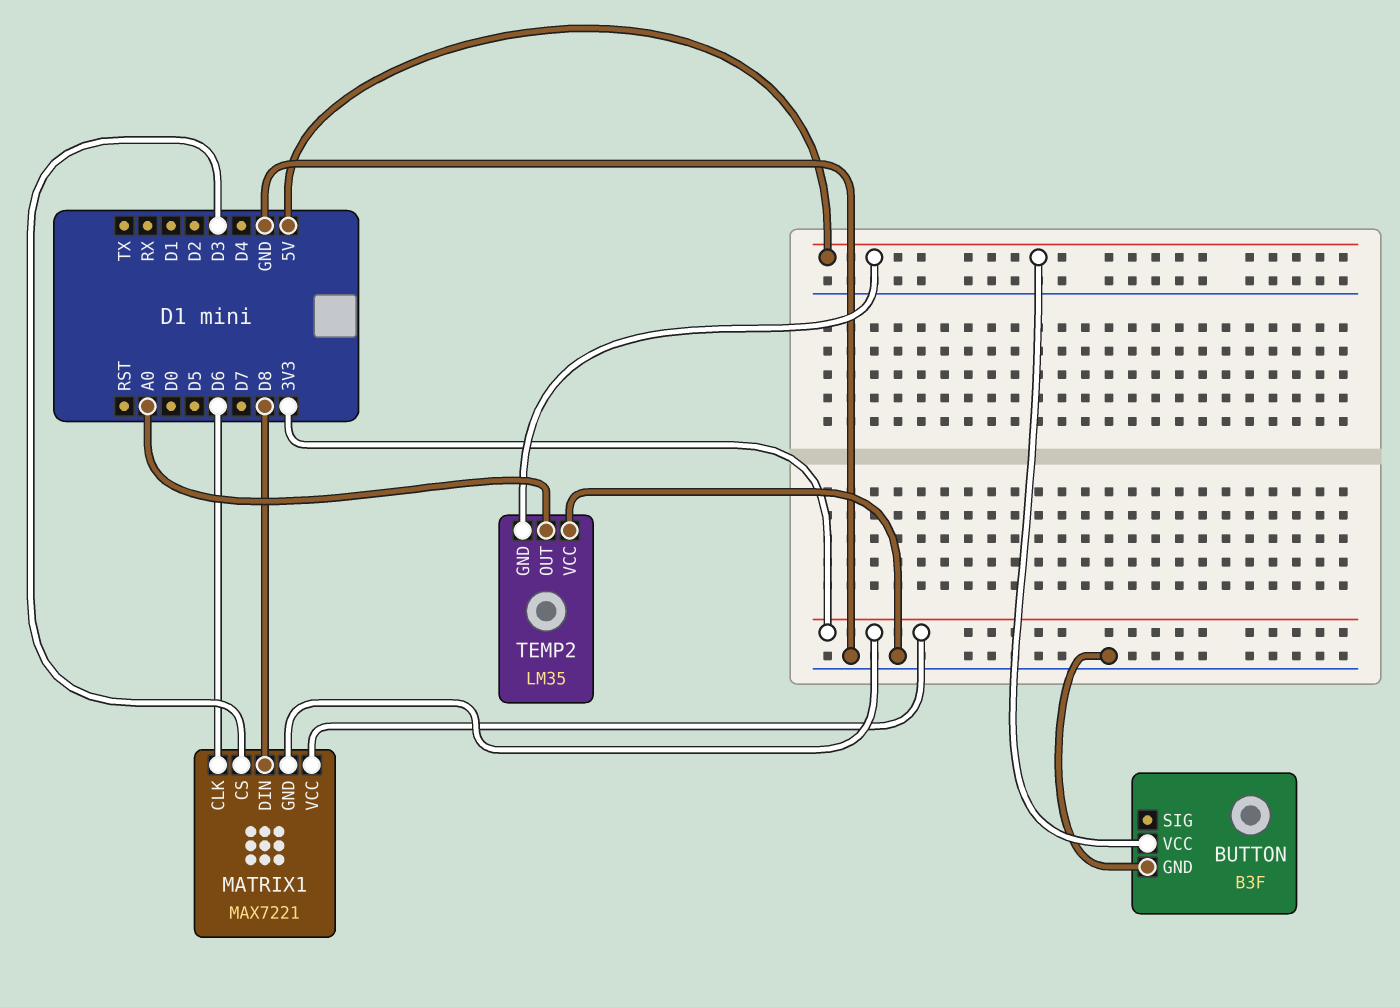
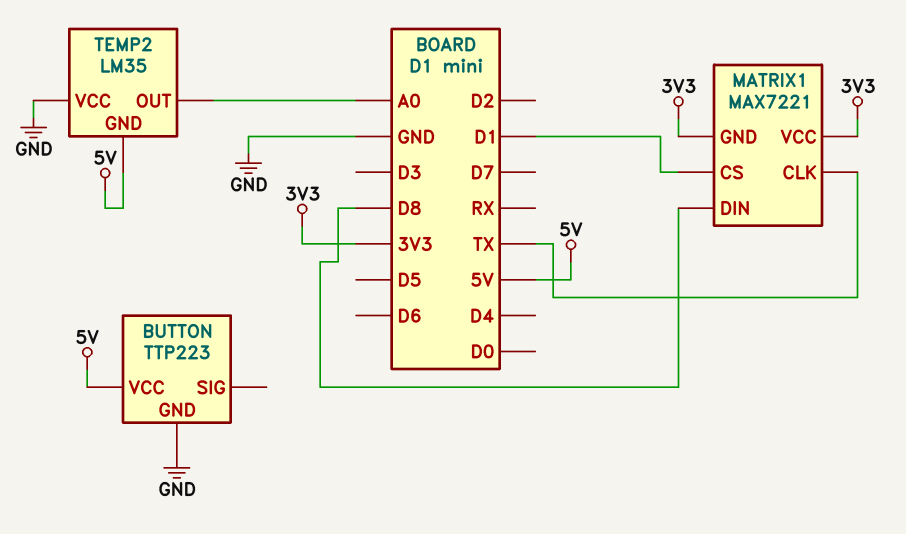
BUTTON: B3F -> TTP223
MATRIX1 pin CLK: D6 -> TX
MATRIX1 pin CS: D3 -> D1

